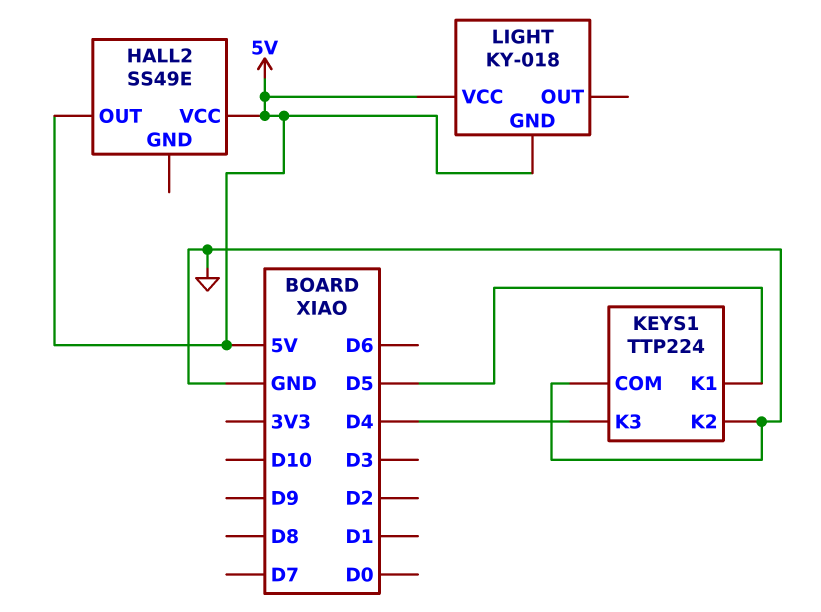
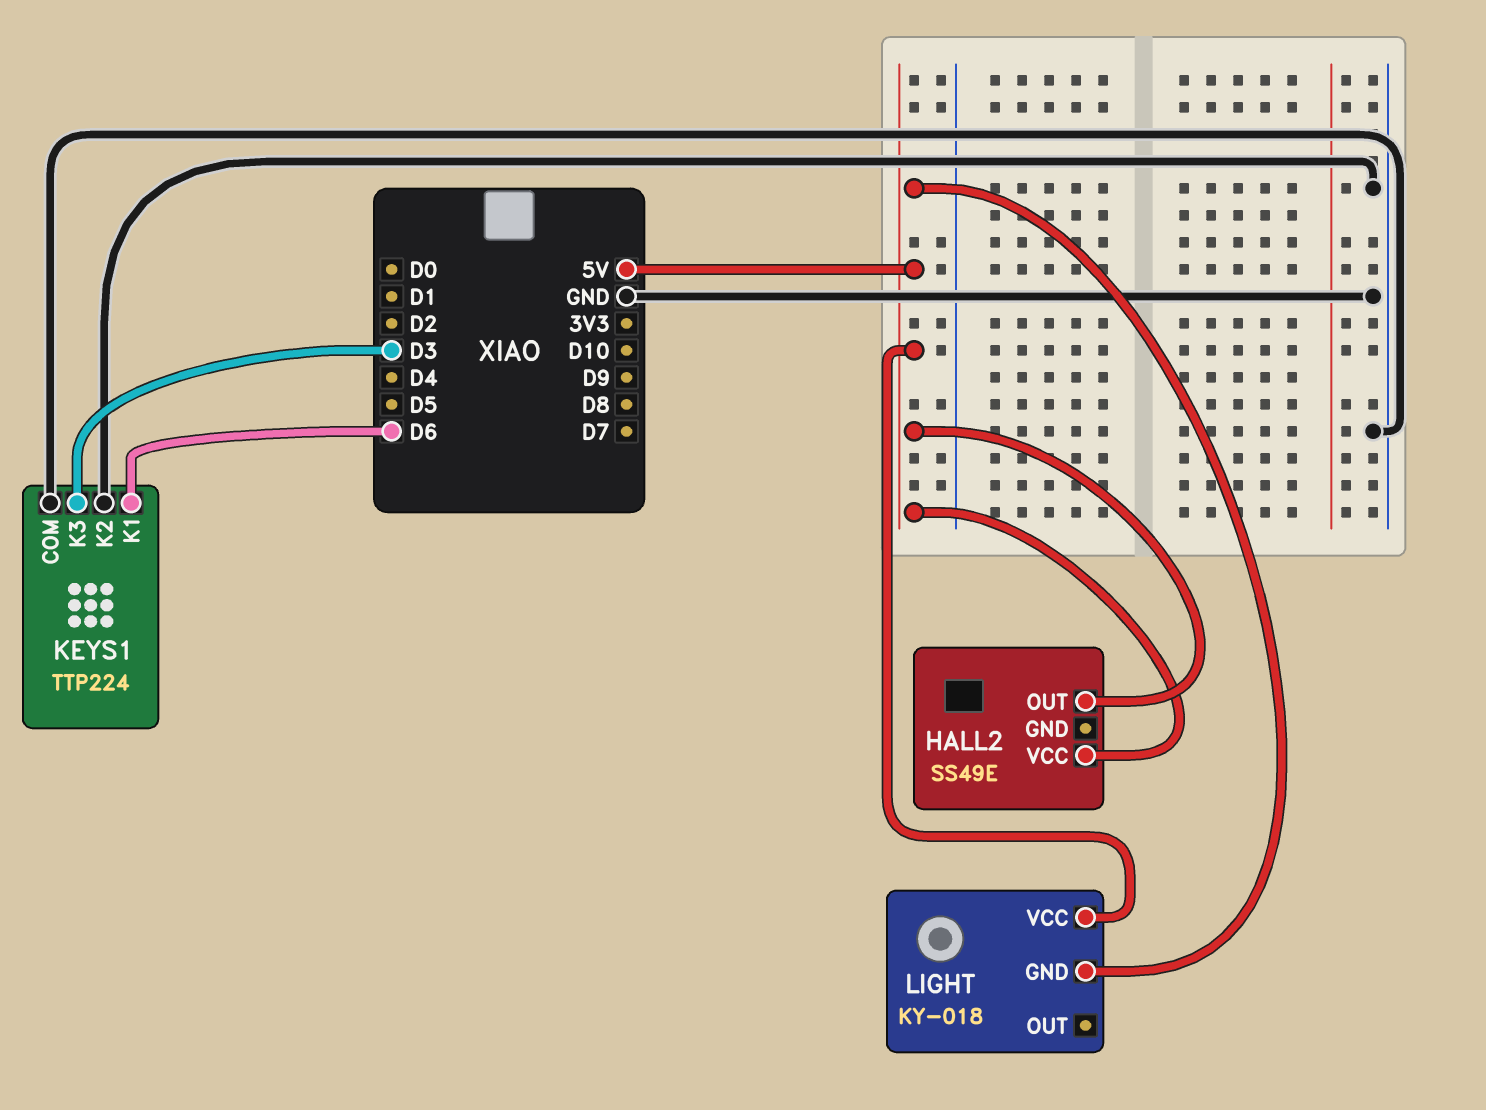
KEYS1 pin K1: D5 -> D6
KEYS1 pin K3: D4 -> D3

